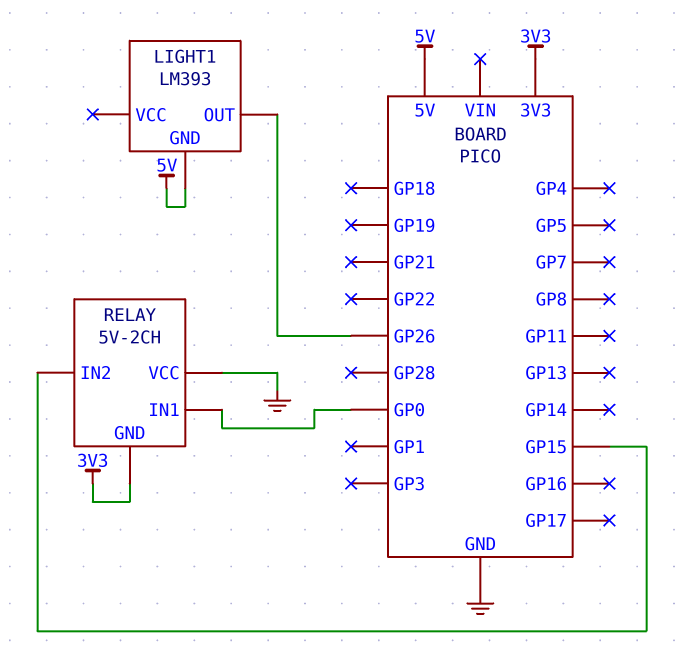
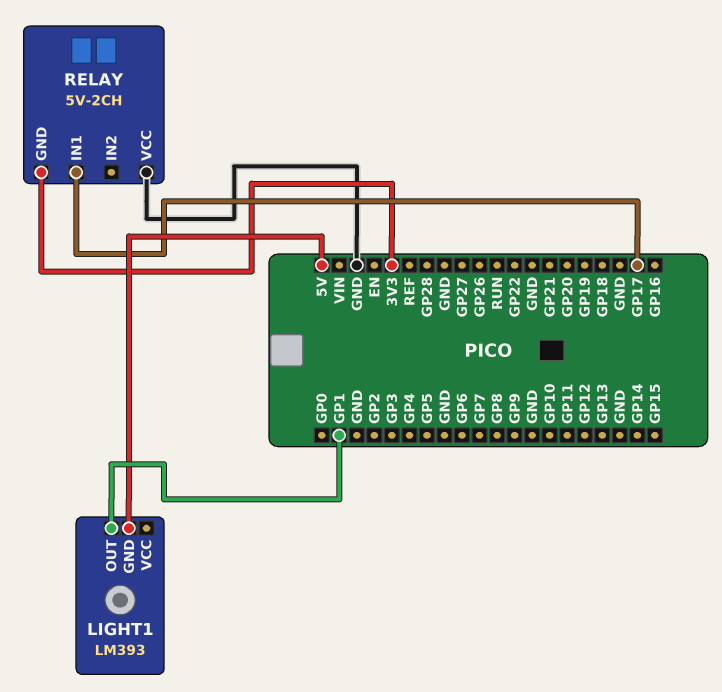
LIGHT1 pin OUT: GP26 -> GP1
RELAY pin IN1: GP0 -> GP17
RELAY pin IN2: GP15 -> none

